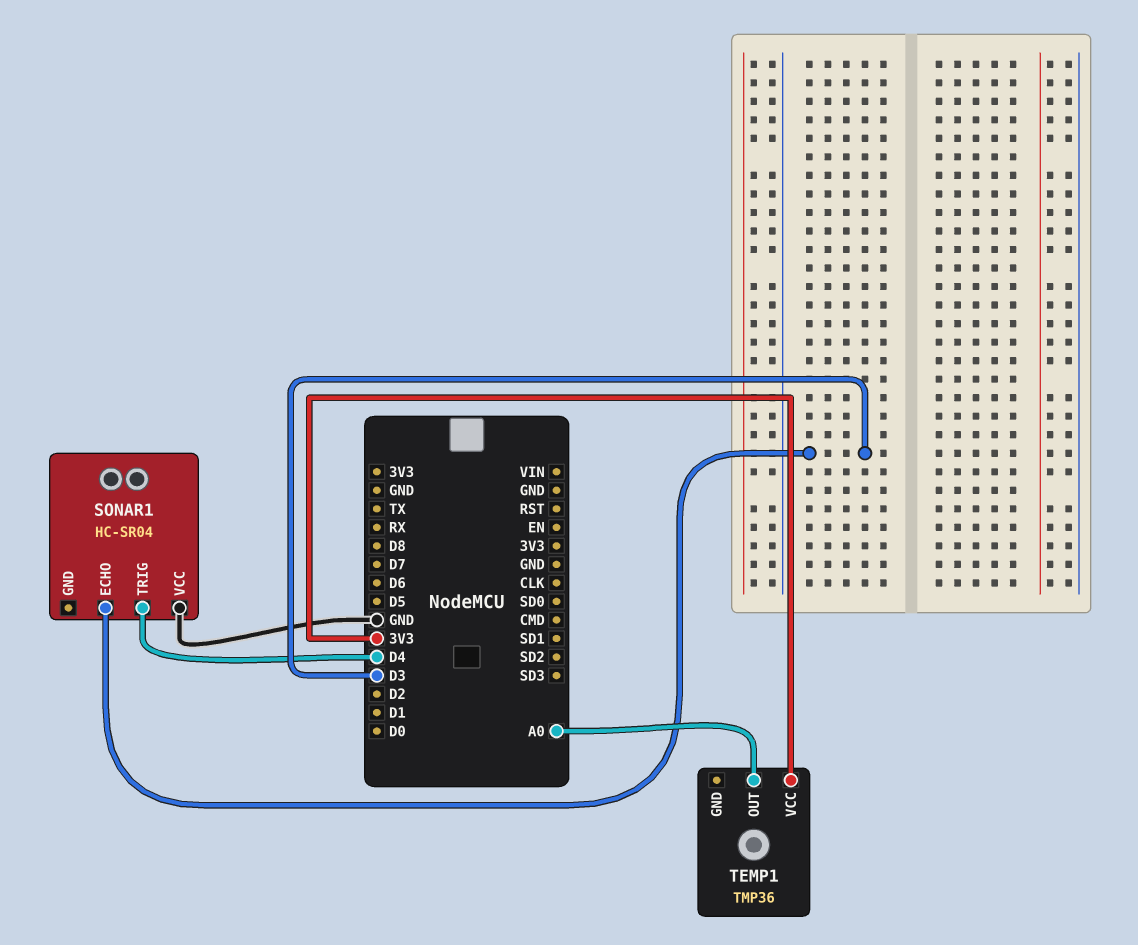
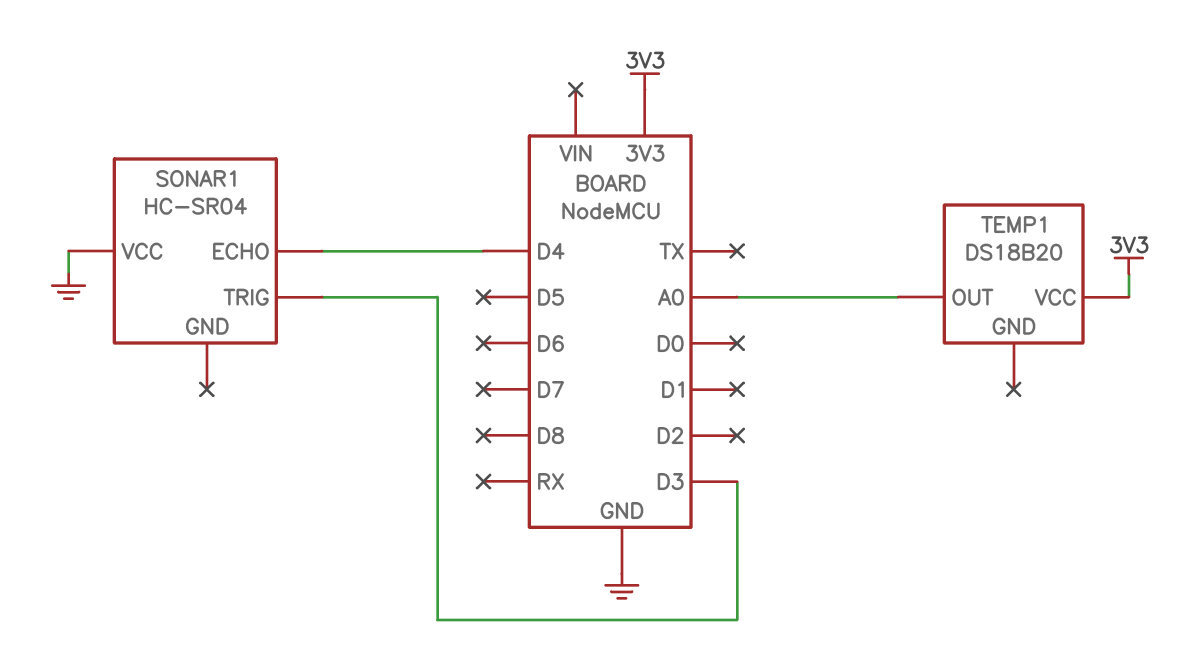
SONAR1 pin ECHO: D3 -> D4
SONAR1 pin TRIG: D4 -> D3
TEMP1: TMP36 -> DS18B20

